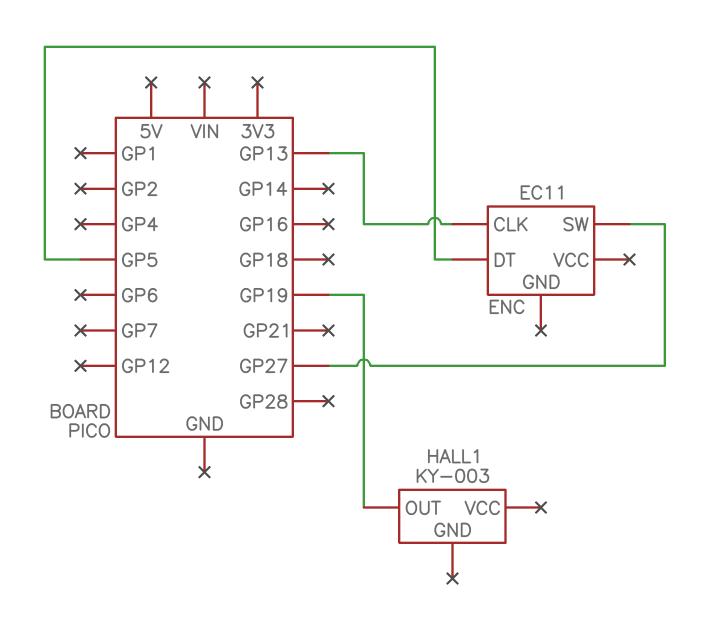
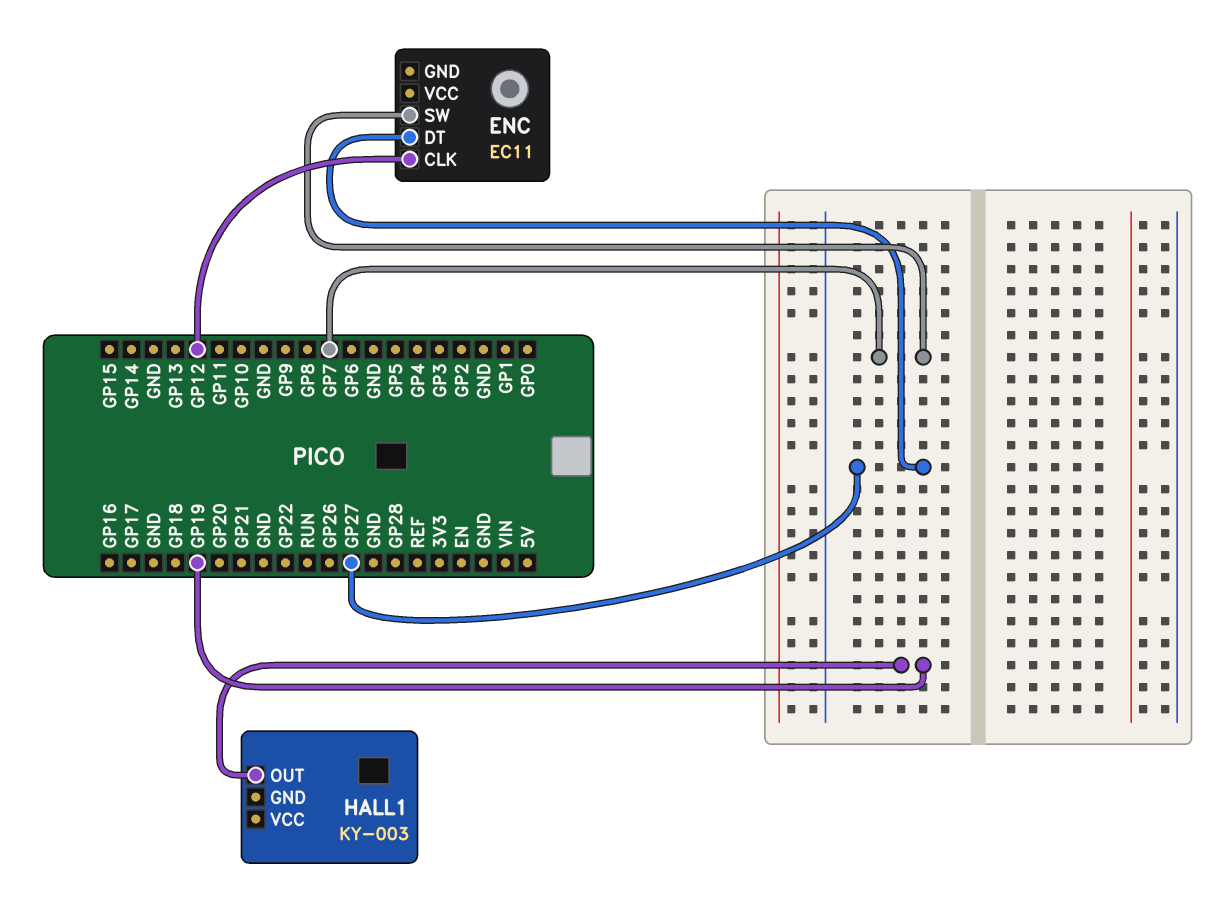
ENC pin CLK: GP13 -> GP12
ENC pin DT: GP5 -> GP27
ENC pin SW: GP27 -> GP7

